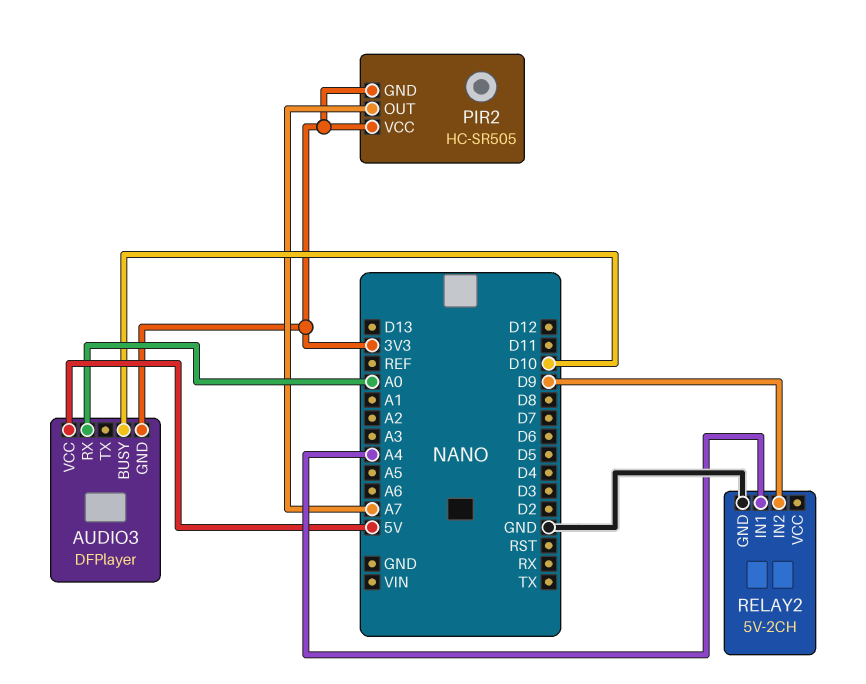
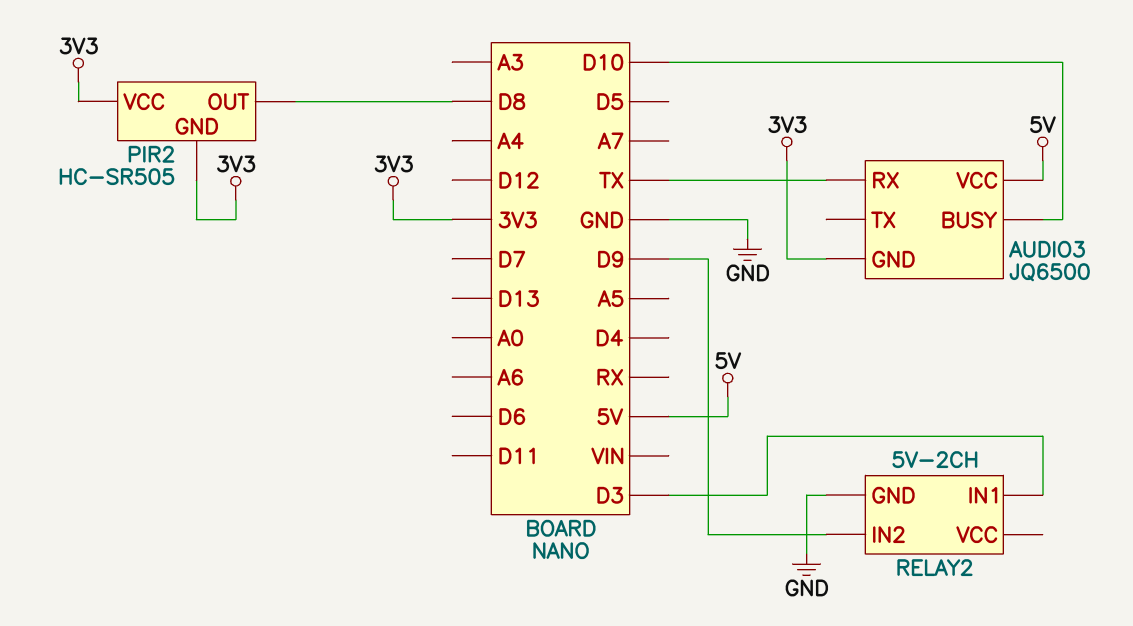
AUDIO3: DFPlayer -> JQ6500
AUDIO3 pin RX: A0 -> TX
PIR2 pin OUT: A7 -> D8
RELAY2 pin IN1: A4 -> D3

